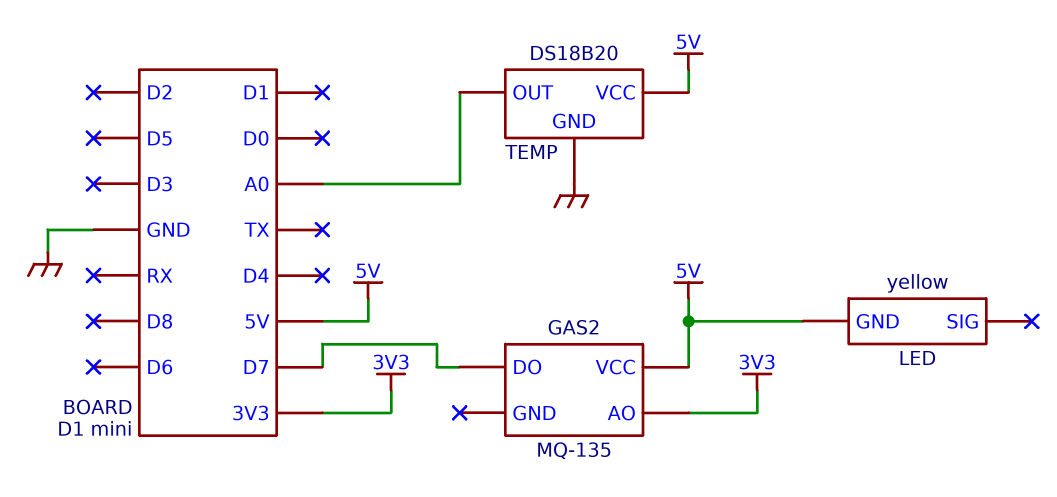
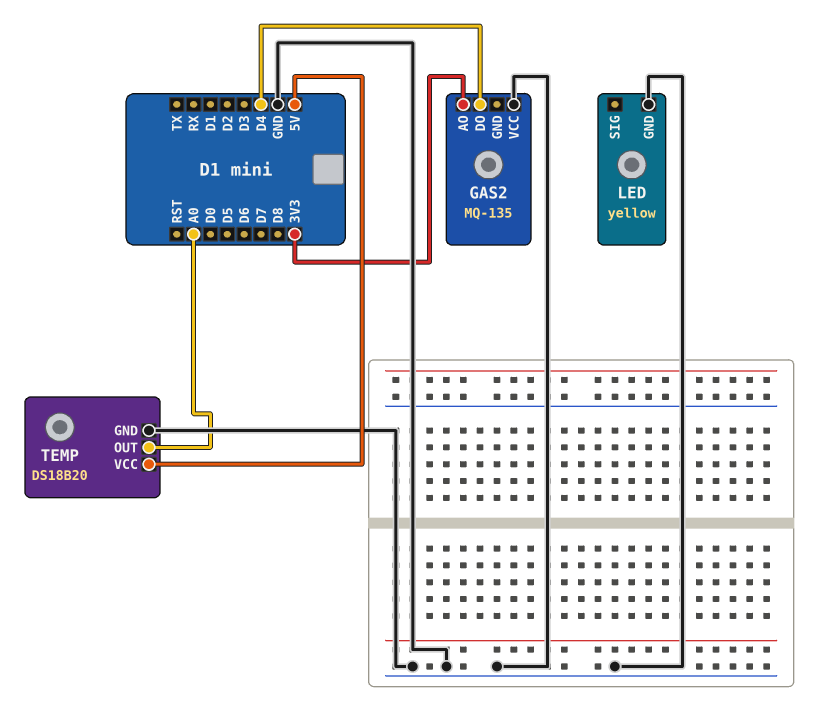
GAS2 pin DO: D7 -> D4
GAS2 pin VCC: 5V -> GND
LED pin GND: 5V -> GND

